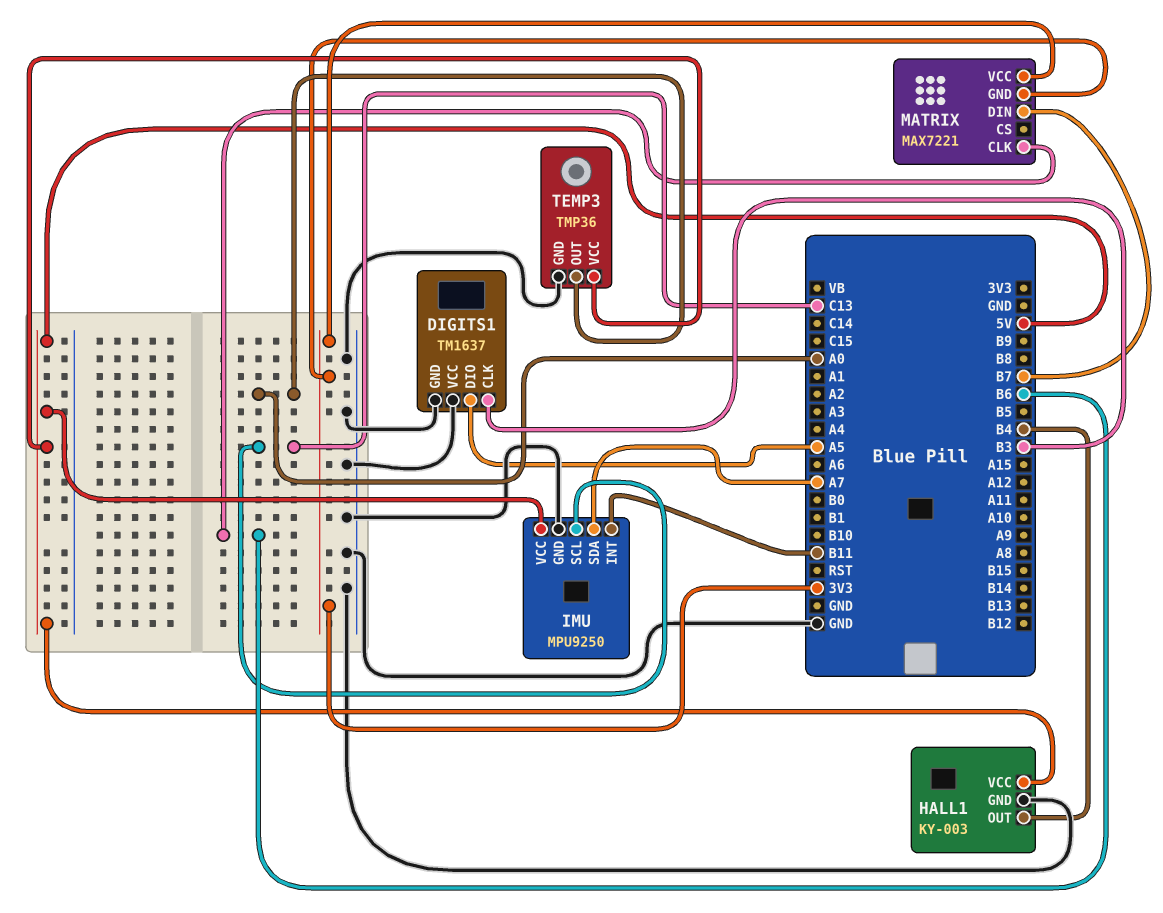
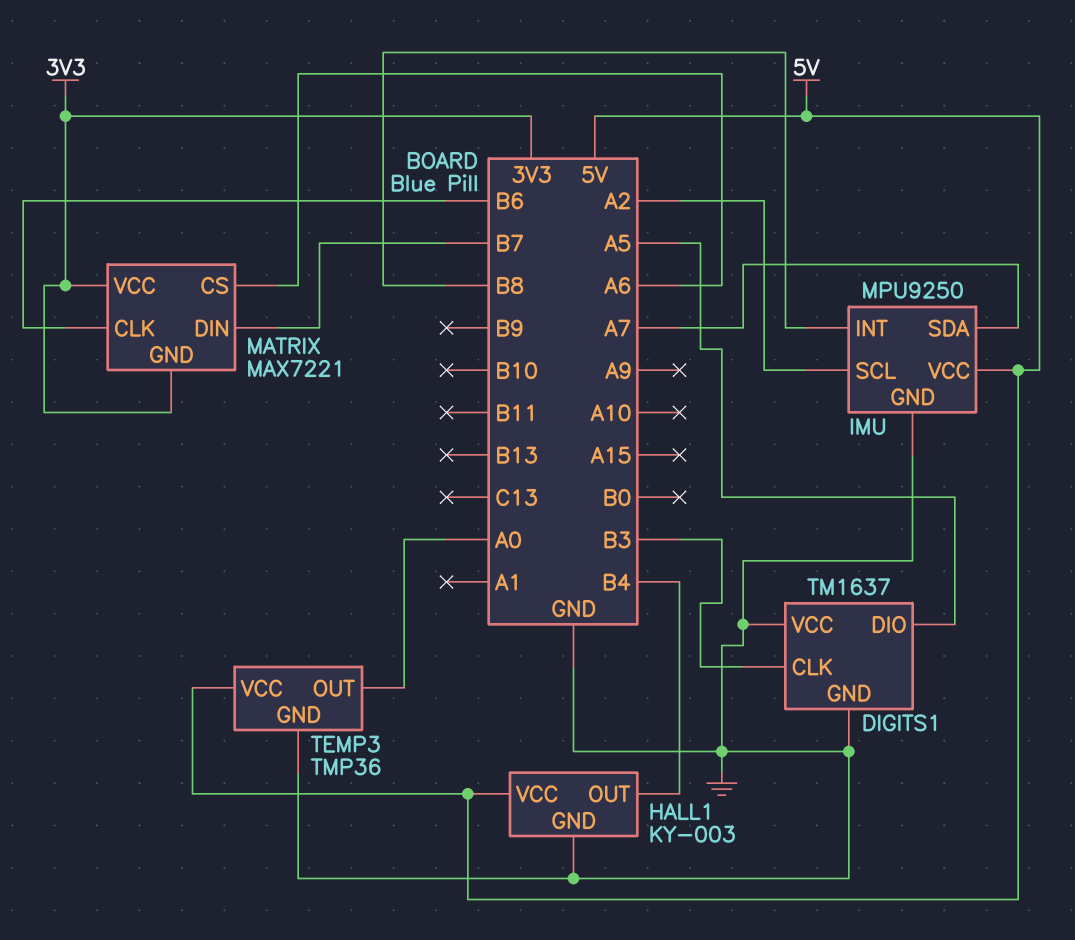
IMU pin INT: B11 -> B8
IMU pin SCL: C13 -> A2
MATRIX pin CS: none -> A6

